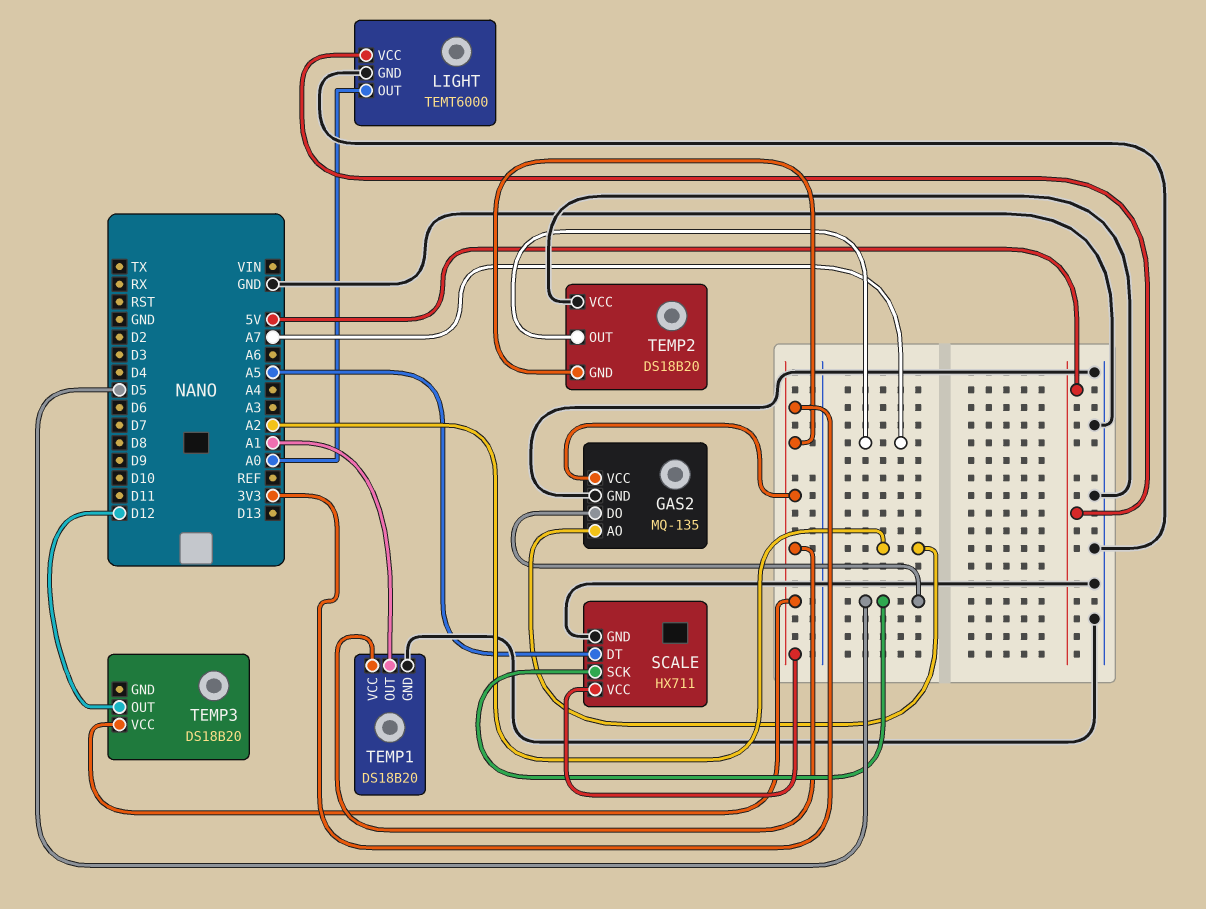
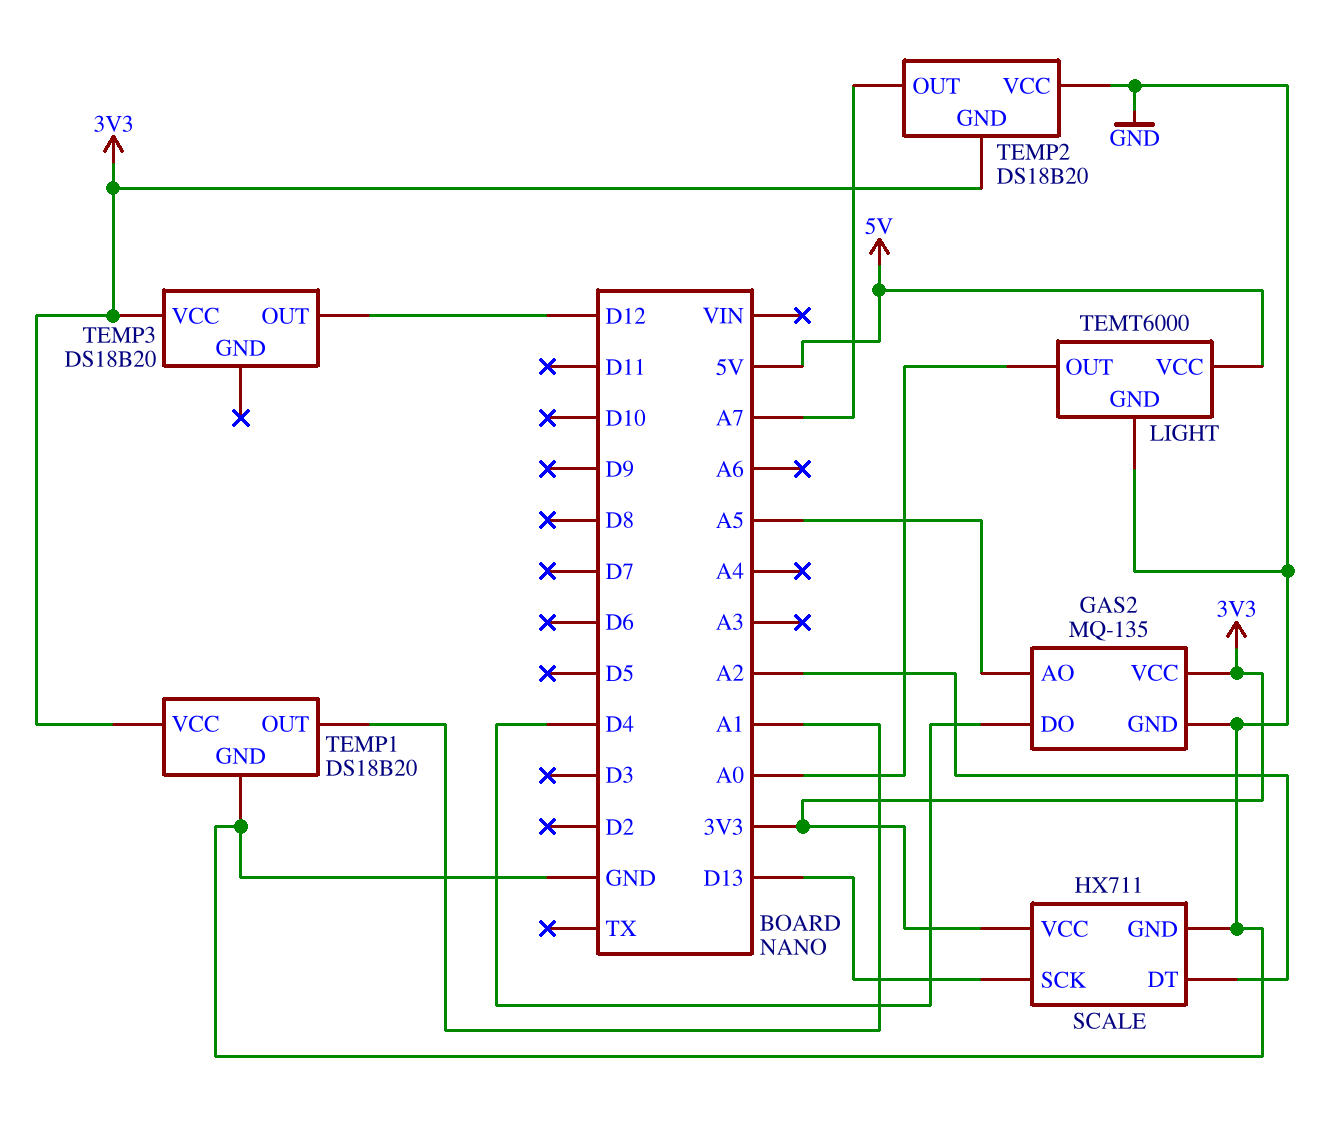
GAS2 pin AO: A2 -> A5
GAS2 pin DO: D5 -> D4
SCALE pin DT: A5 -> A2
SCALE pin SCK: D5 -> D13

